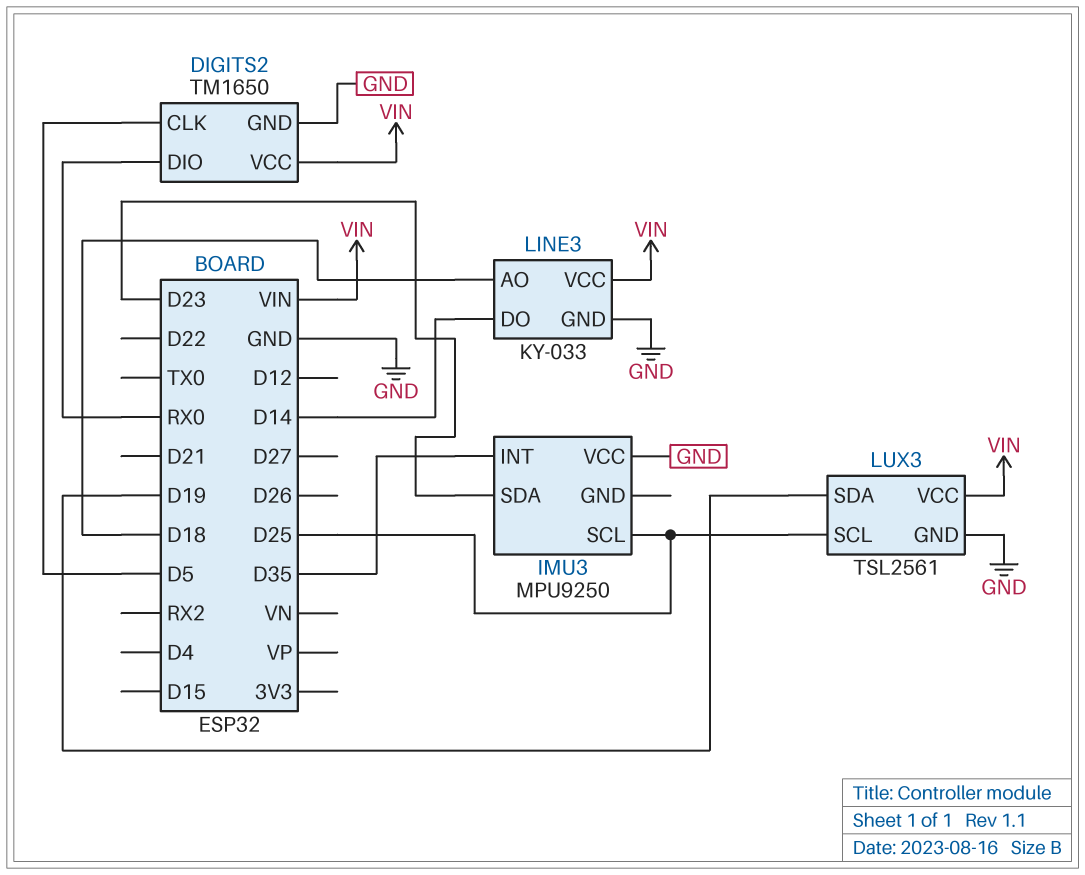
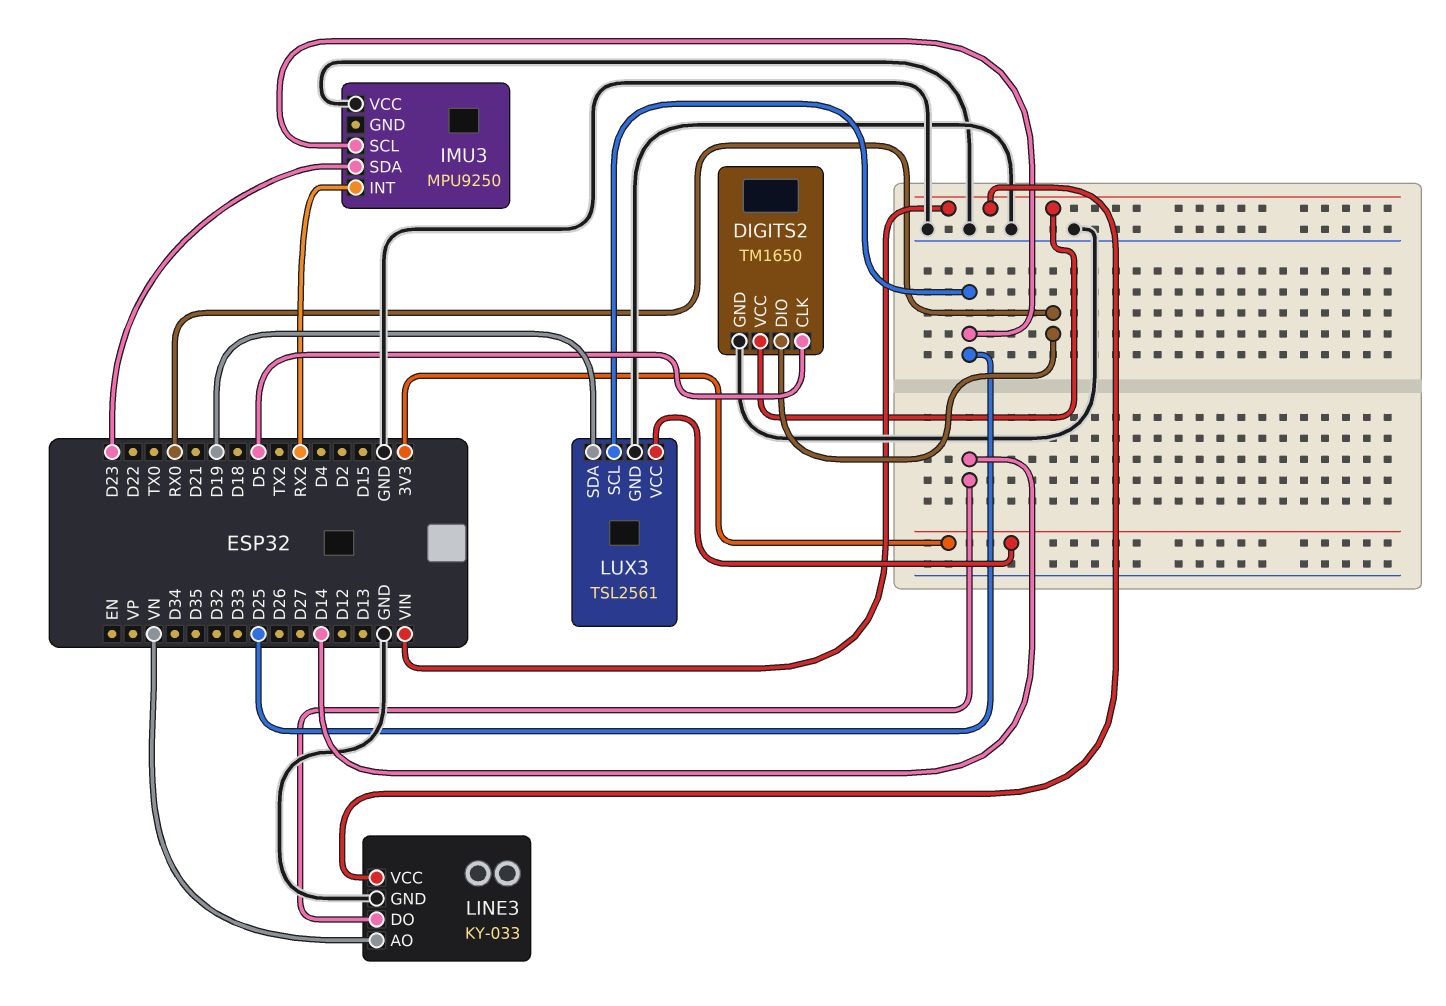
IMU3 pin INT: D35 -> RX2
LINE3 pin AO: D18 -> VN
LUX3 pin VCC: VIN -> 3V3

